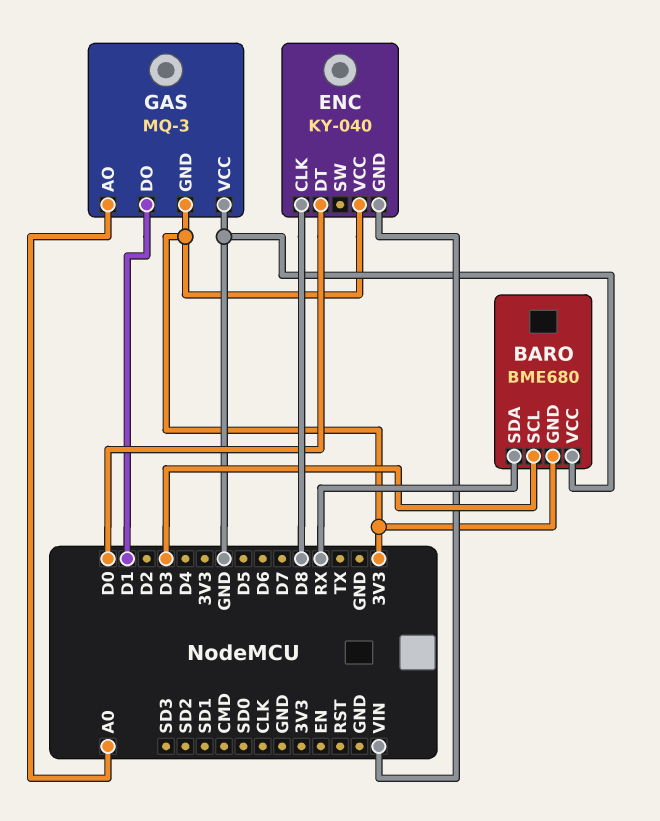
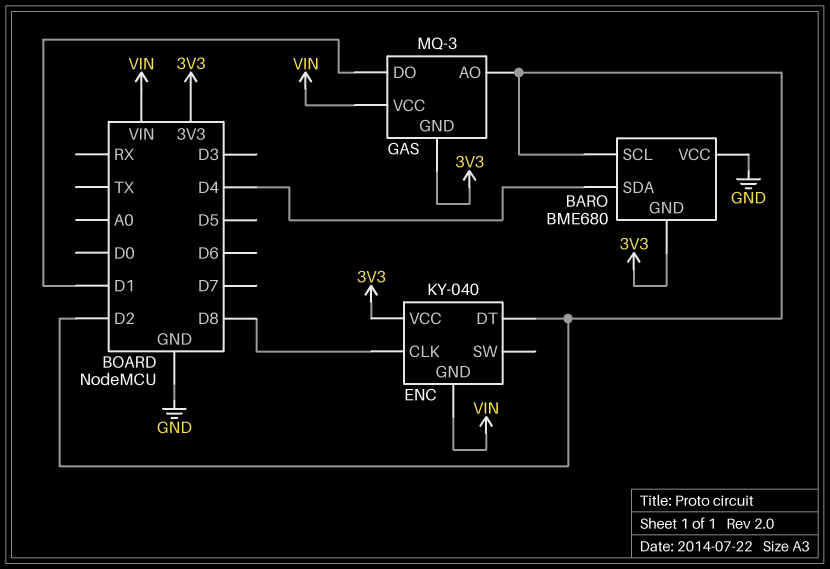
BARO pin SCL: D3 -> D2
BARO pin SDA: RX -> D4
ENC pin DT: D0 -> D2
GAS pin AO: A0 -> D2
GAS pin VCC: GND -> VIN

